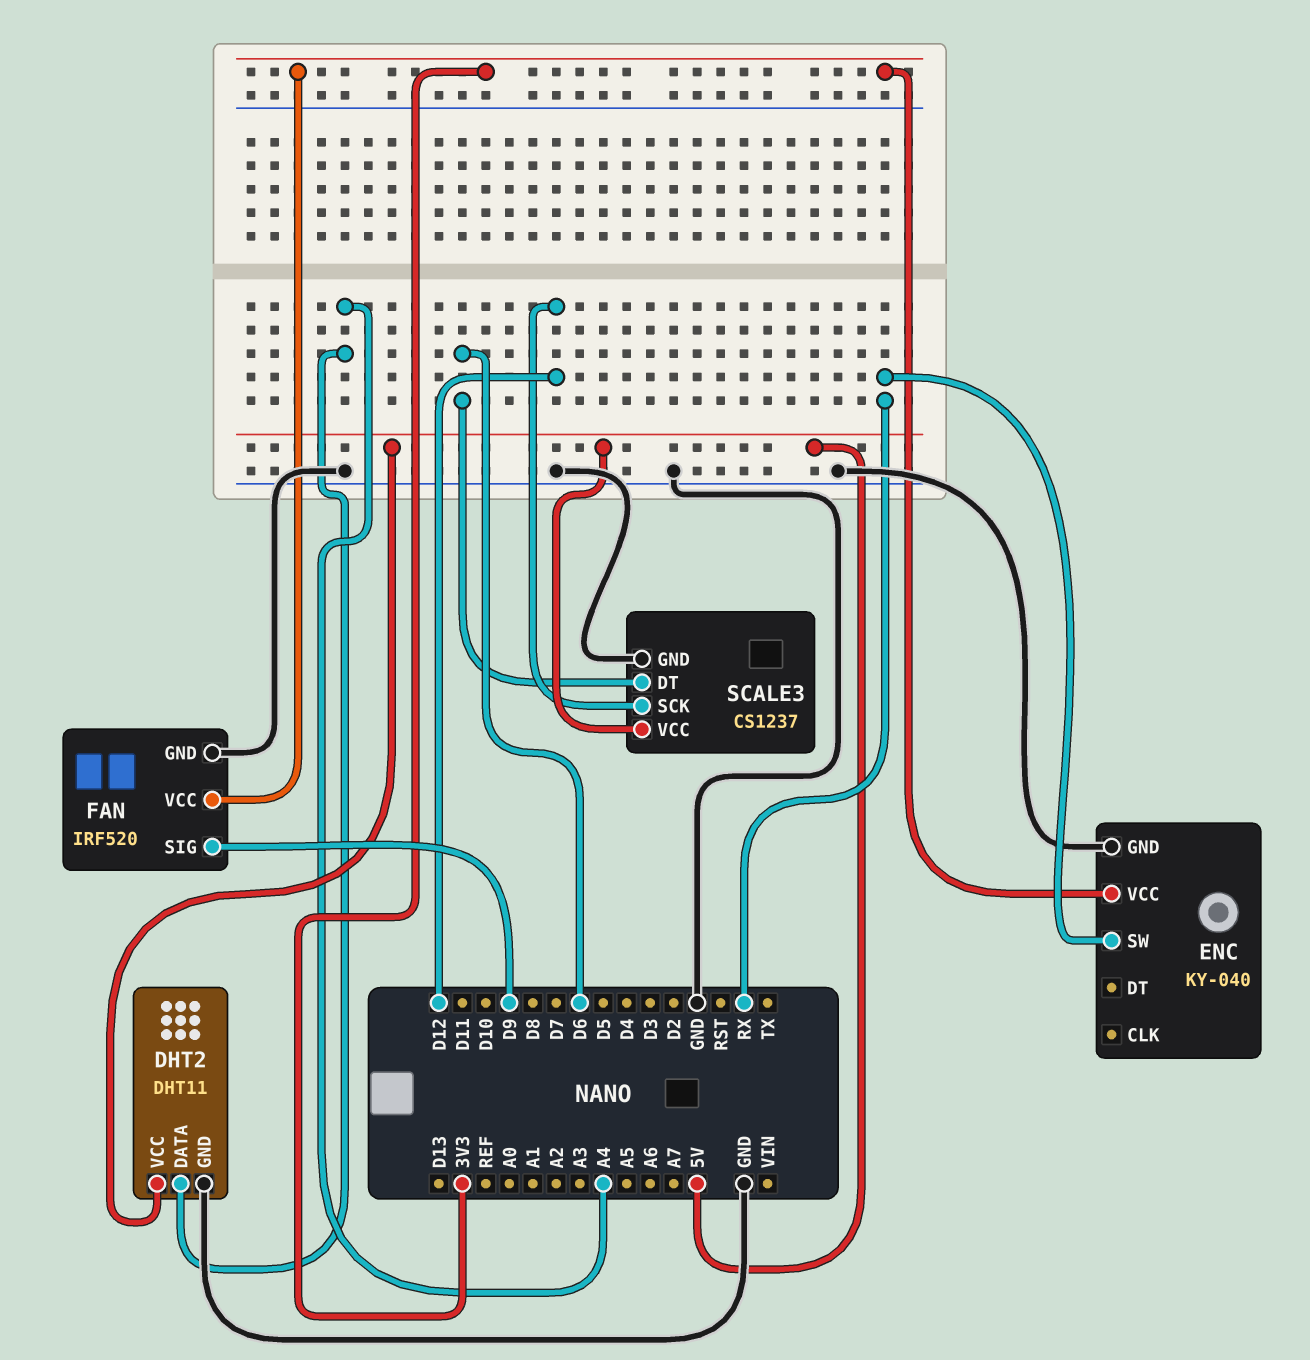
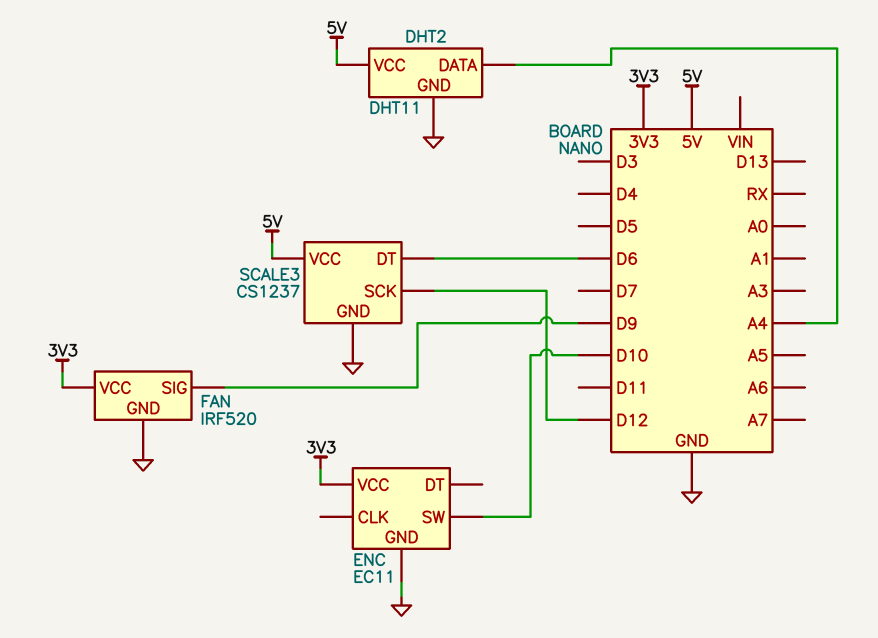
ENC: KY-040 -> EC11
ENC pin SW: RX -> D10

